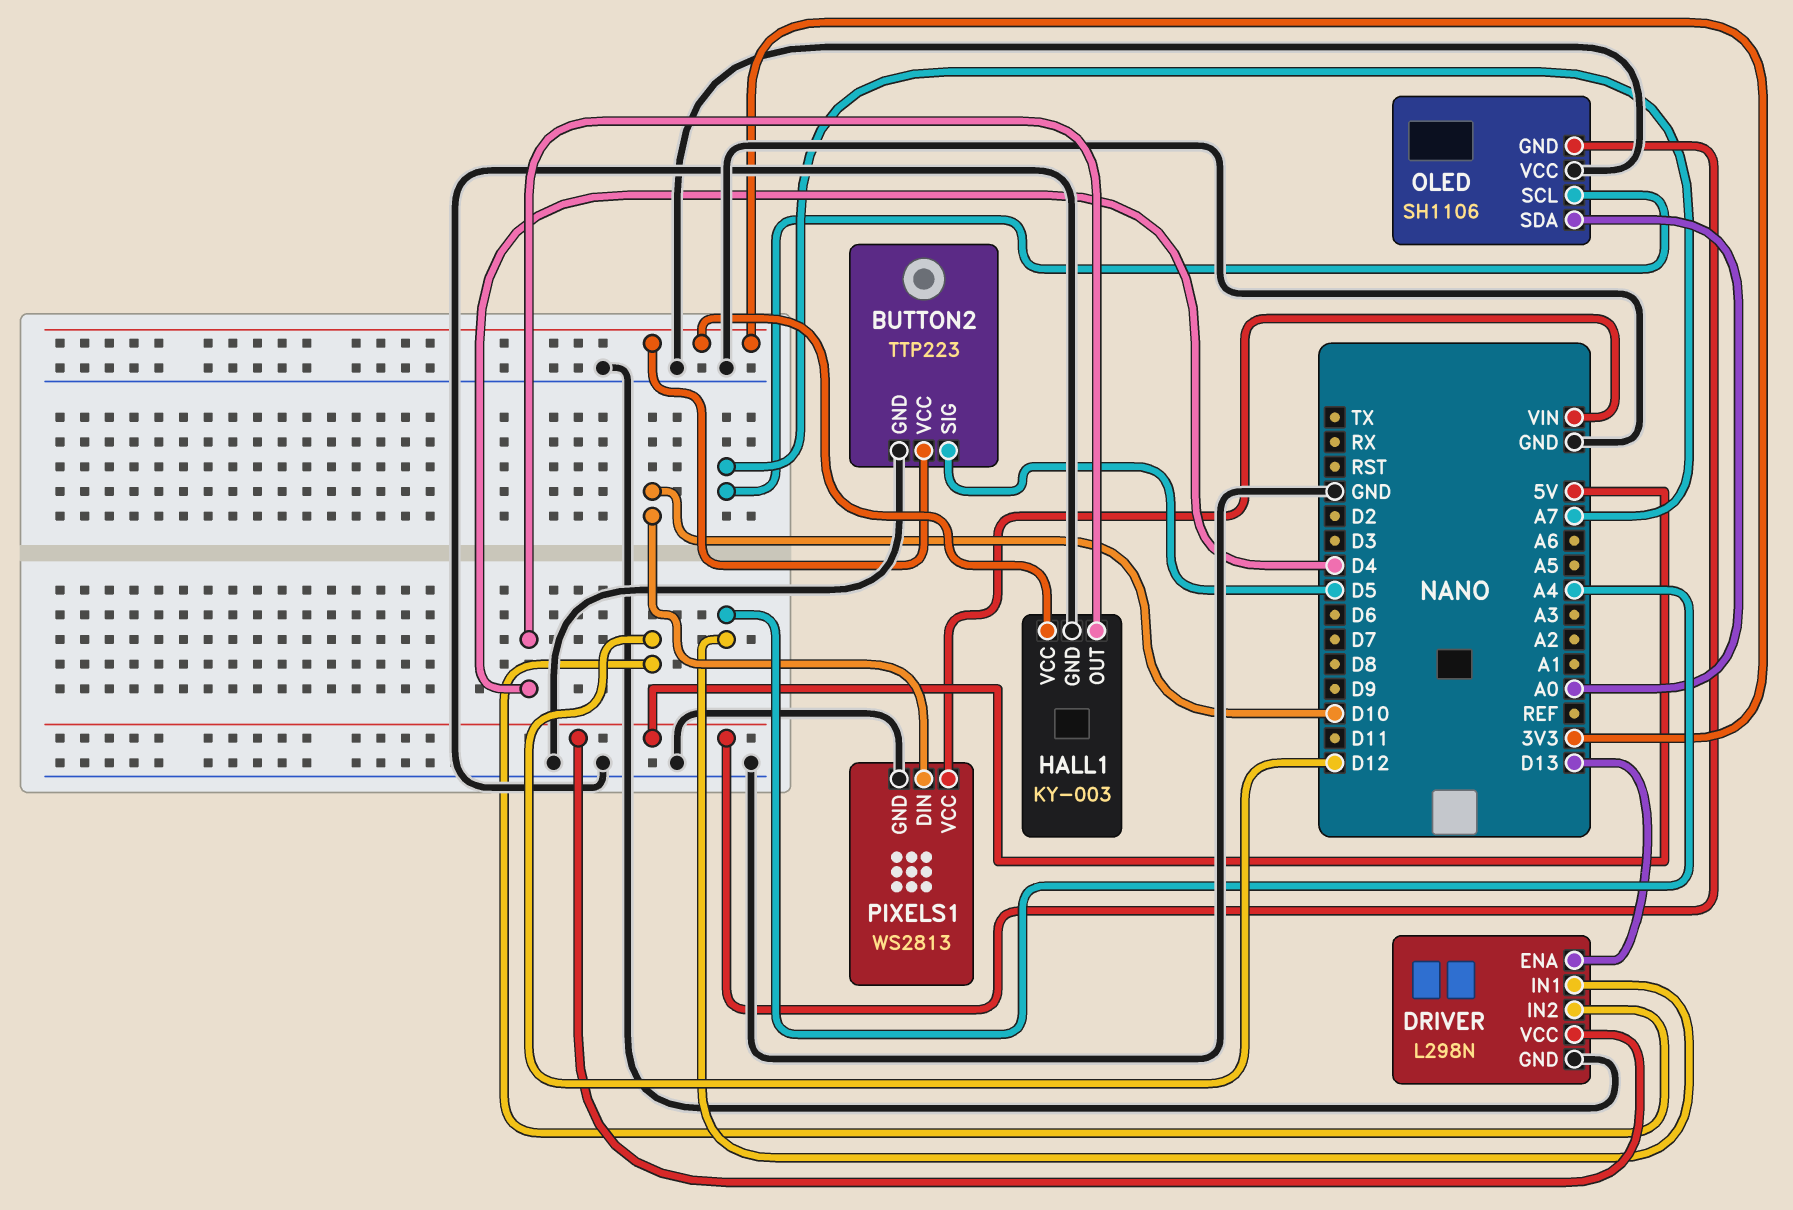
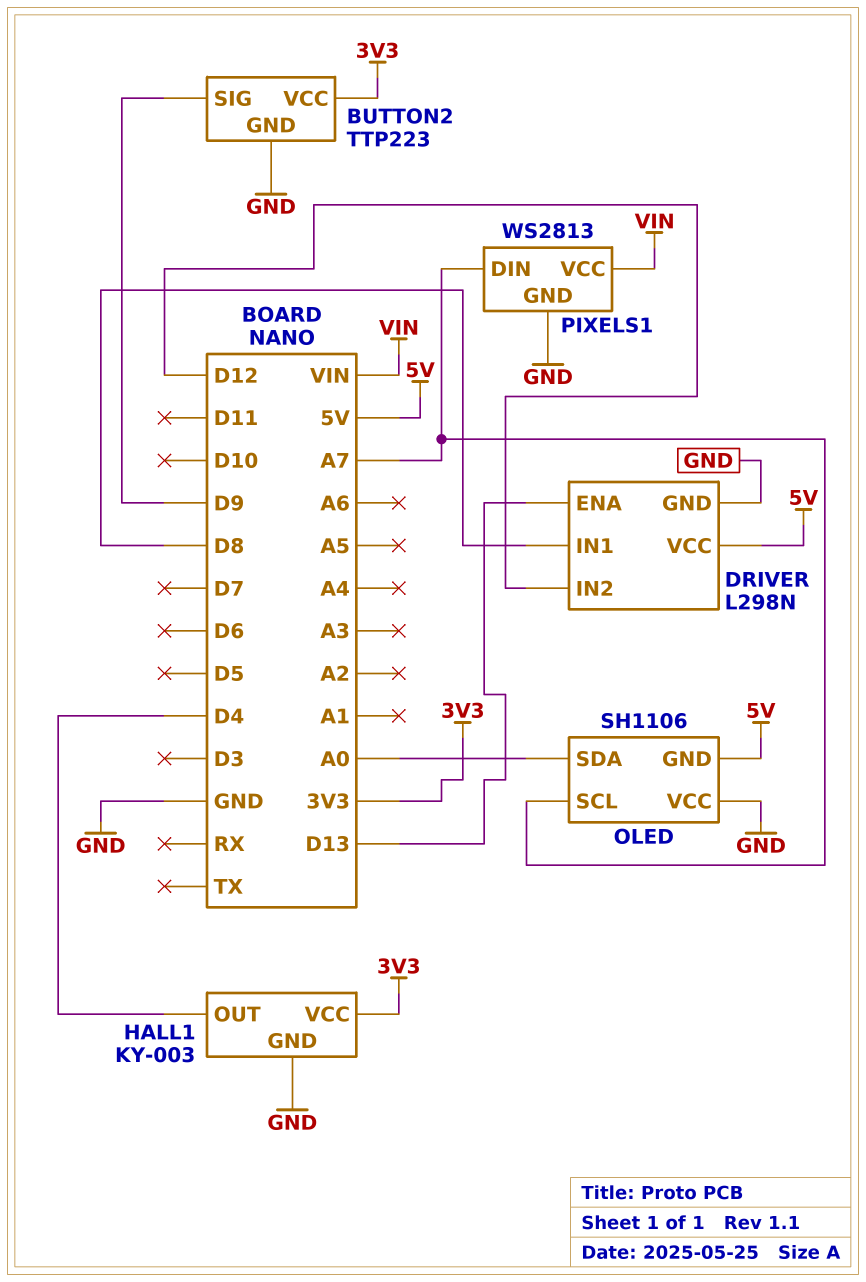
BUTTON2 pin SIG: D5 -> D9
DRIVER pin IN1: A4 -> D8
PIXELS1 pin DIN: D10 -> A7

